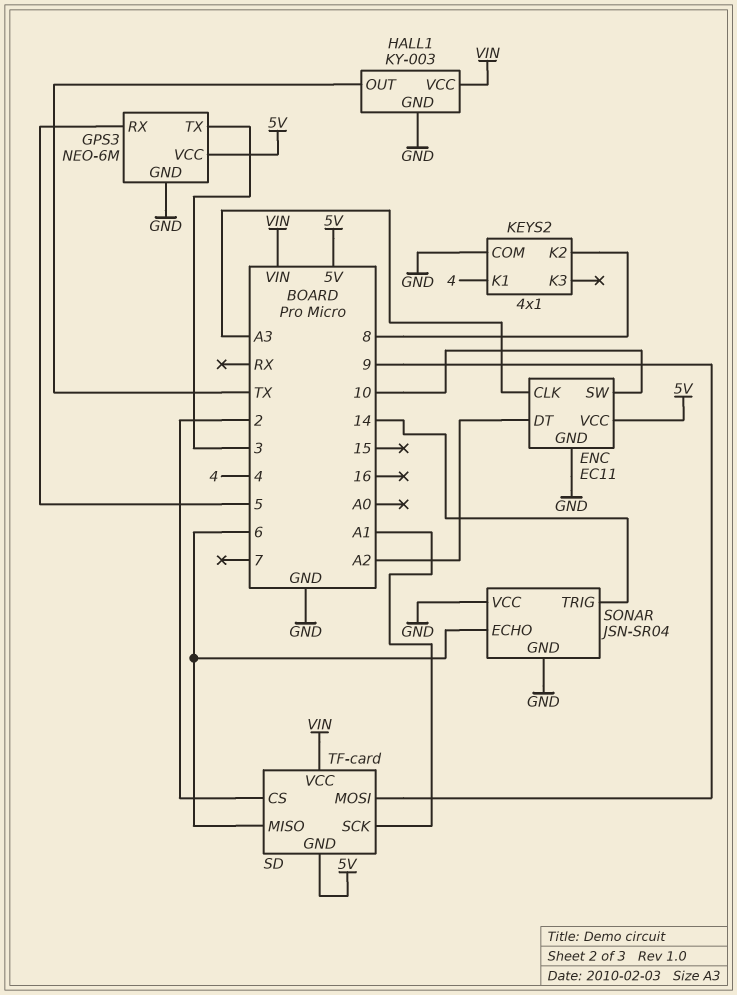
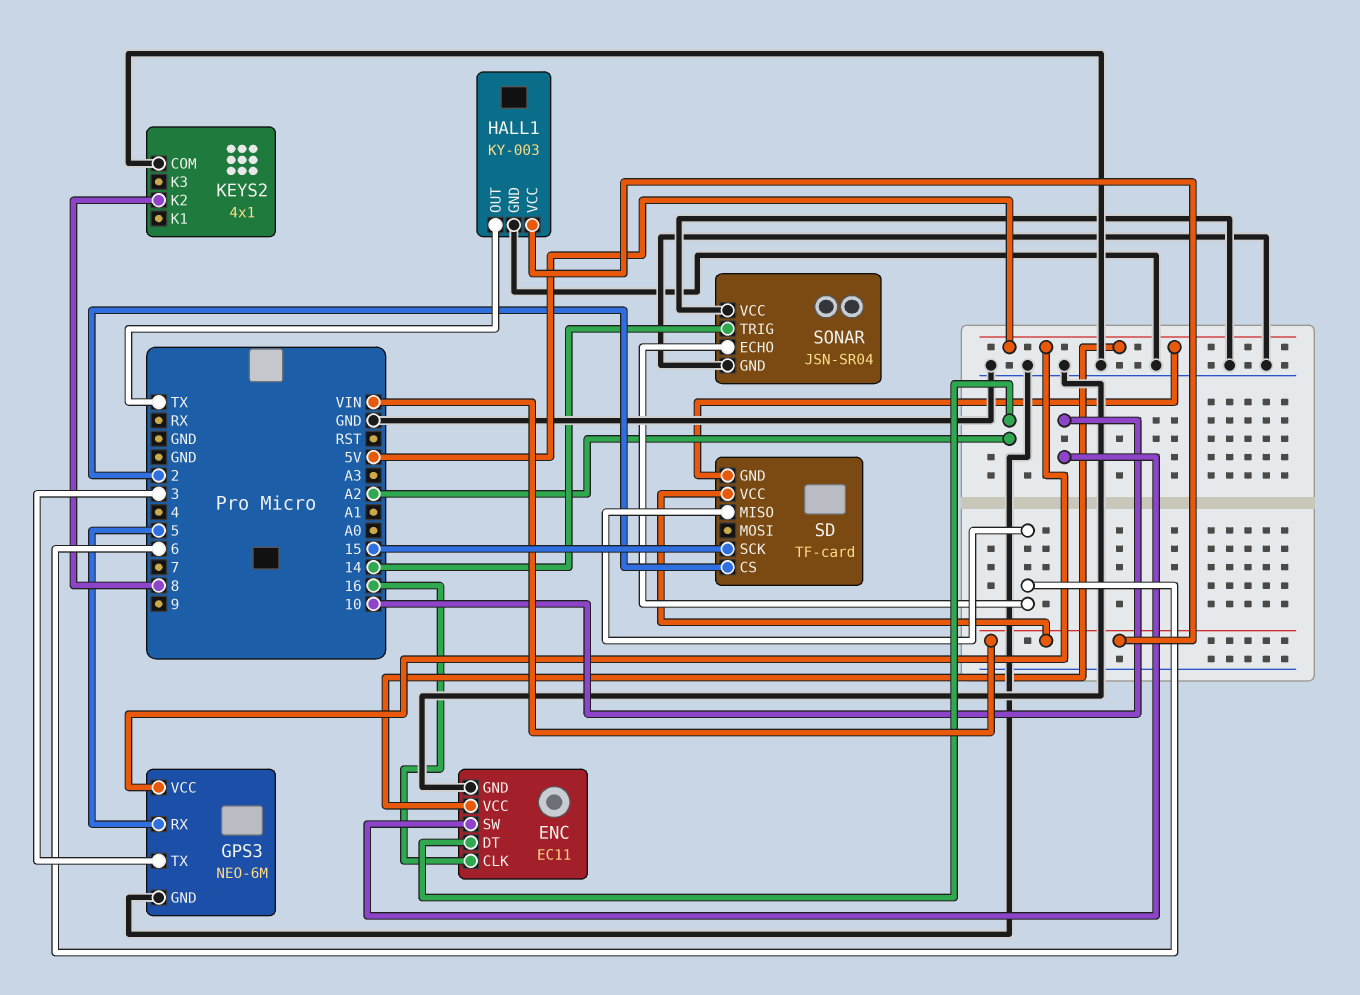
ENC pin CLK: A3 -> 16
KEYS2 pin K1: 4 -> none
SD pin MOSI: 9 -> none
SD pin SCK: A1 -> 15

